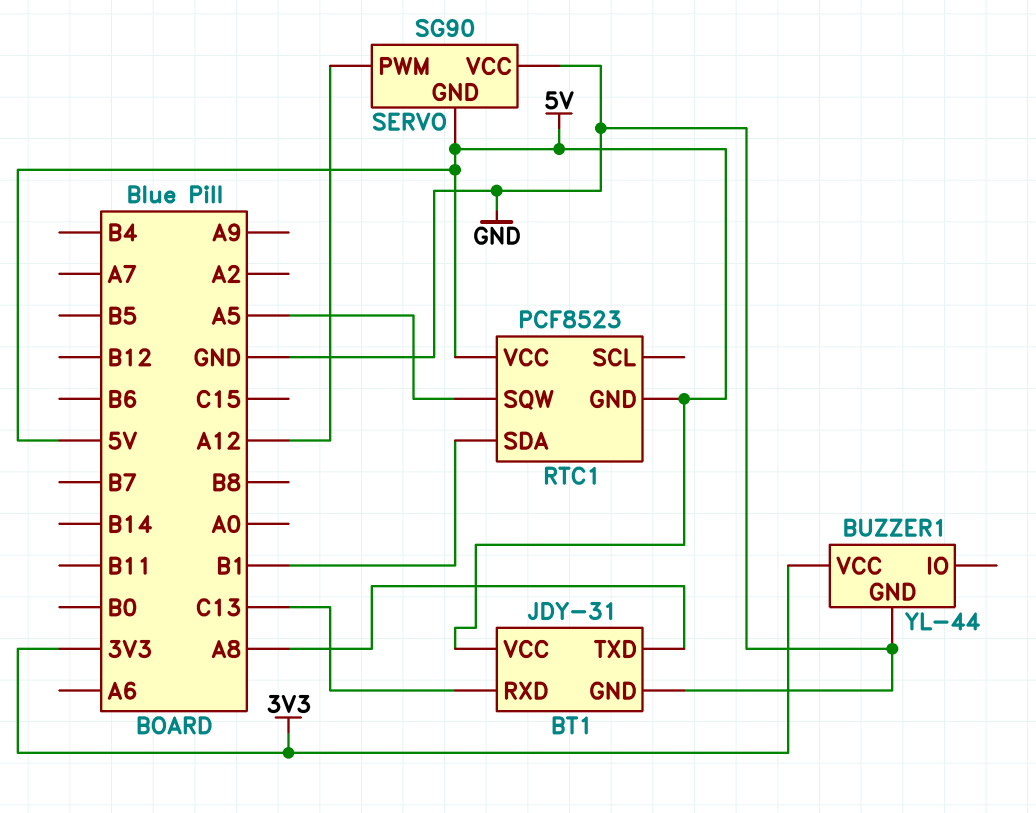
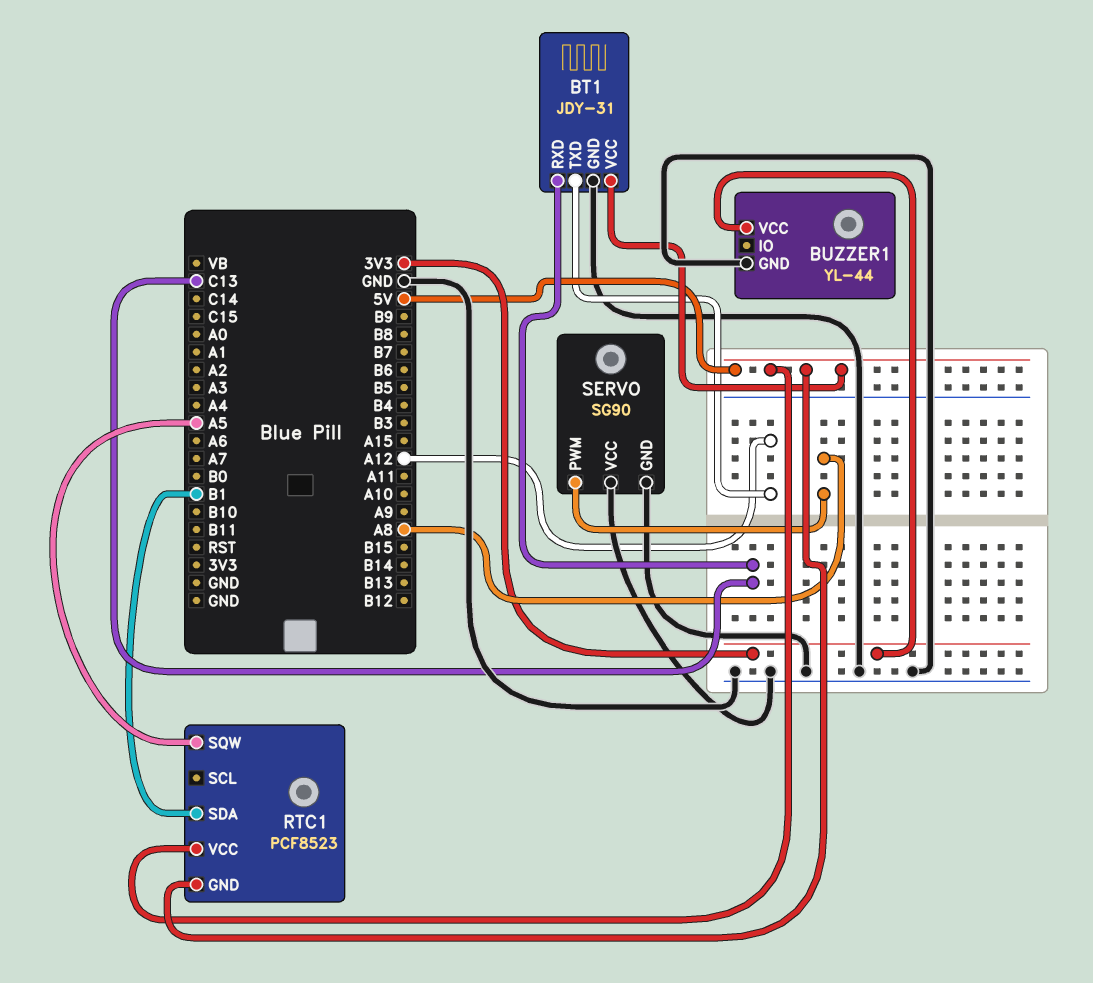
BT1 pin TXD: A8 -> A12
SERVO pin GND: 5V -> GND
SERVO pin PWM: A12 -> A8

